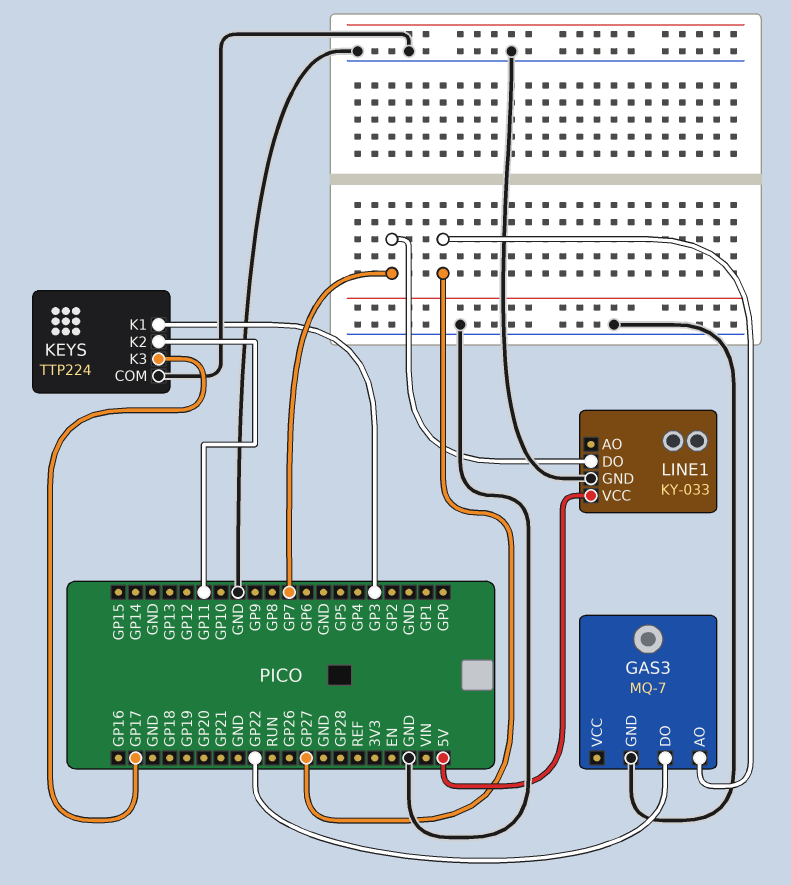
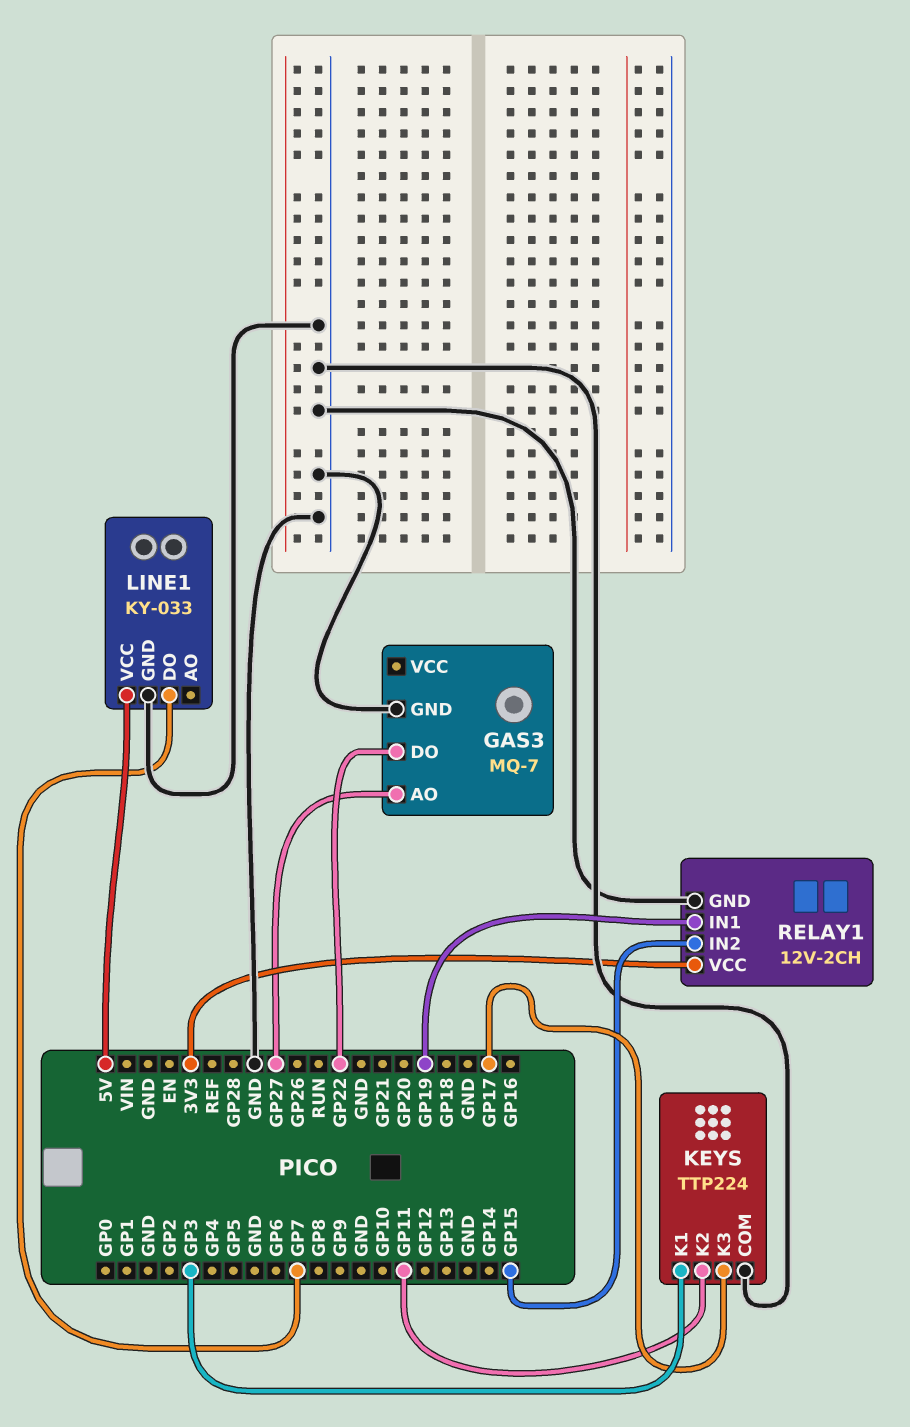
RELAY1: none -> 12V-2CH
RELAY1 pin GND: none -> GND
RELAY1 pin IN1: none -> GP19
RELAY1 pin IN2: none -> GP15
RELAY1 pin VCC: none -> 3V3

